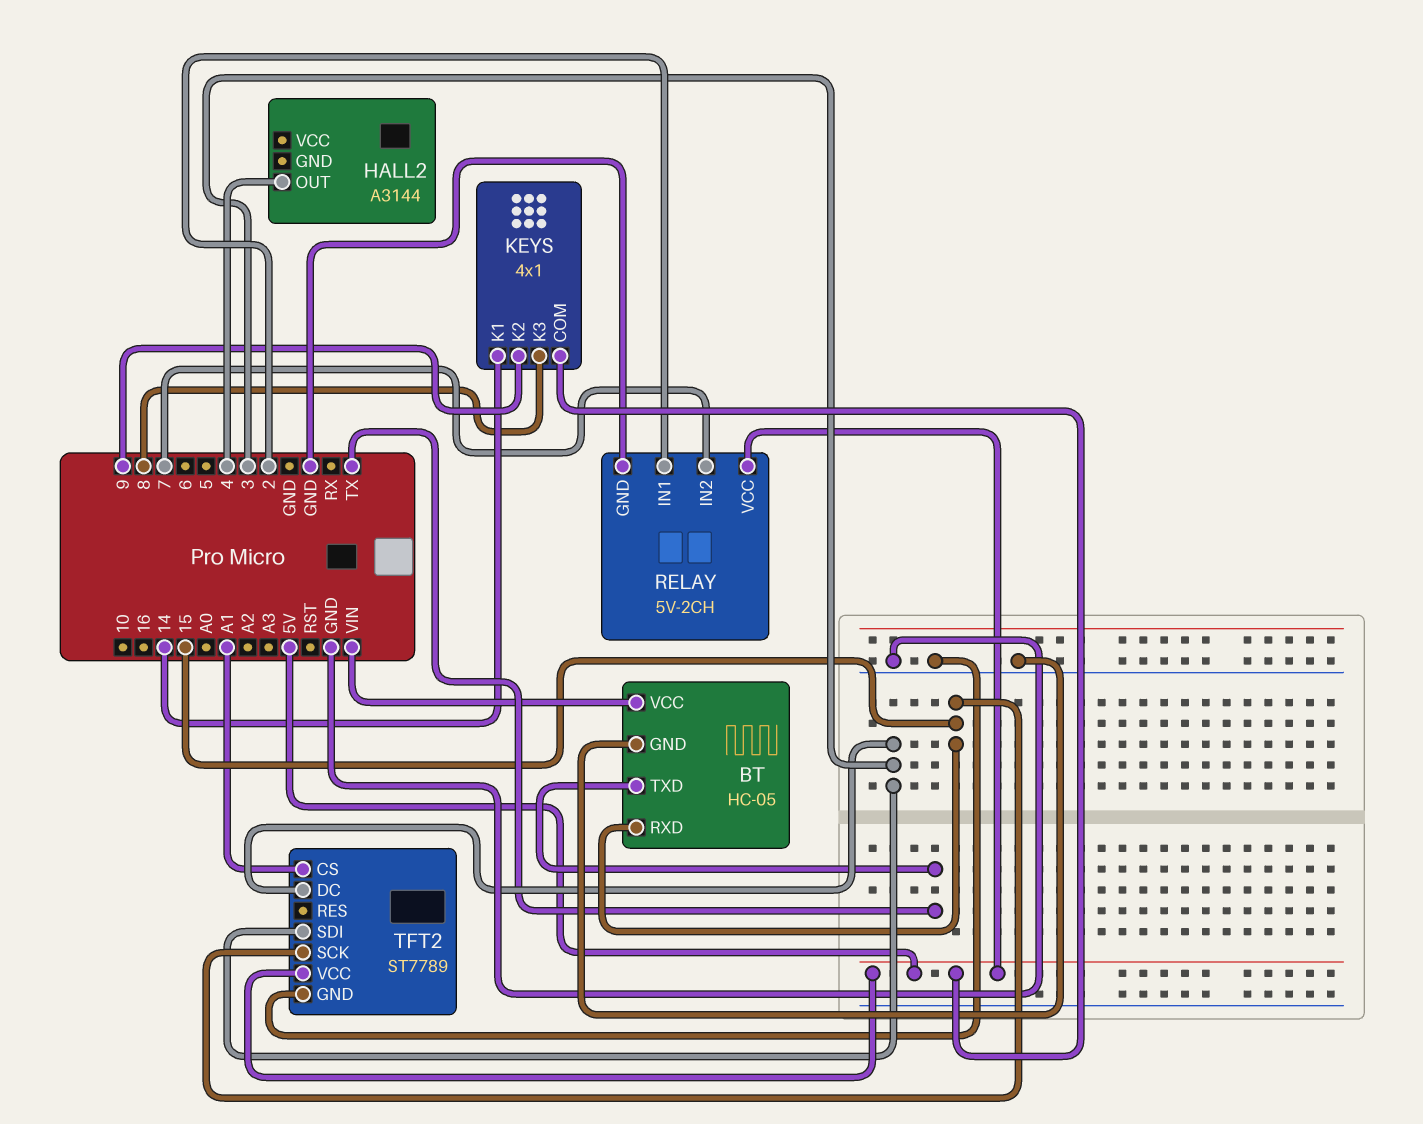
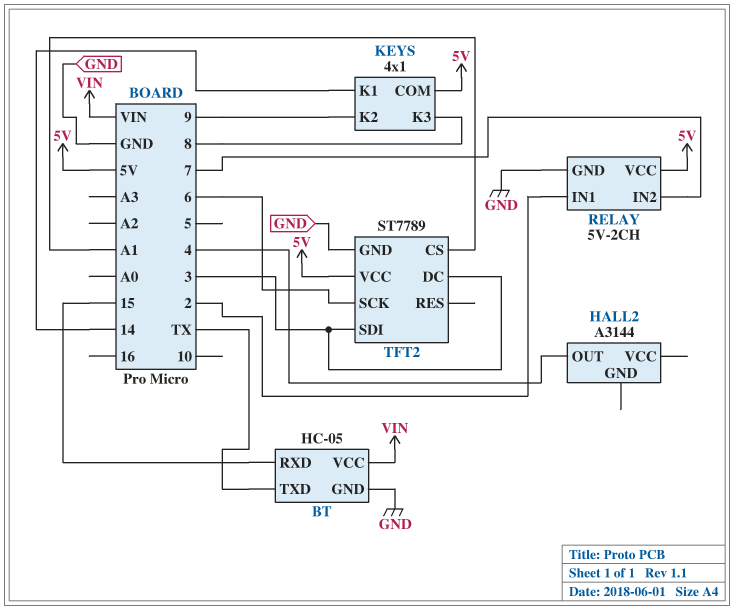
TFT2 pin SCK: 15 -> 6

